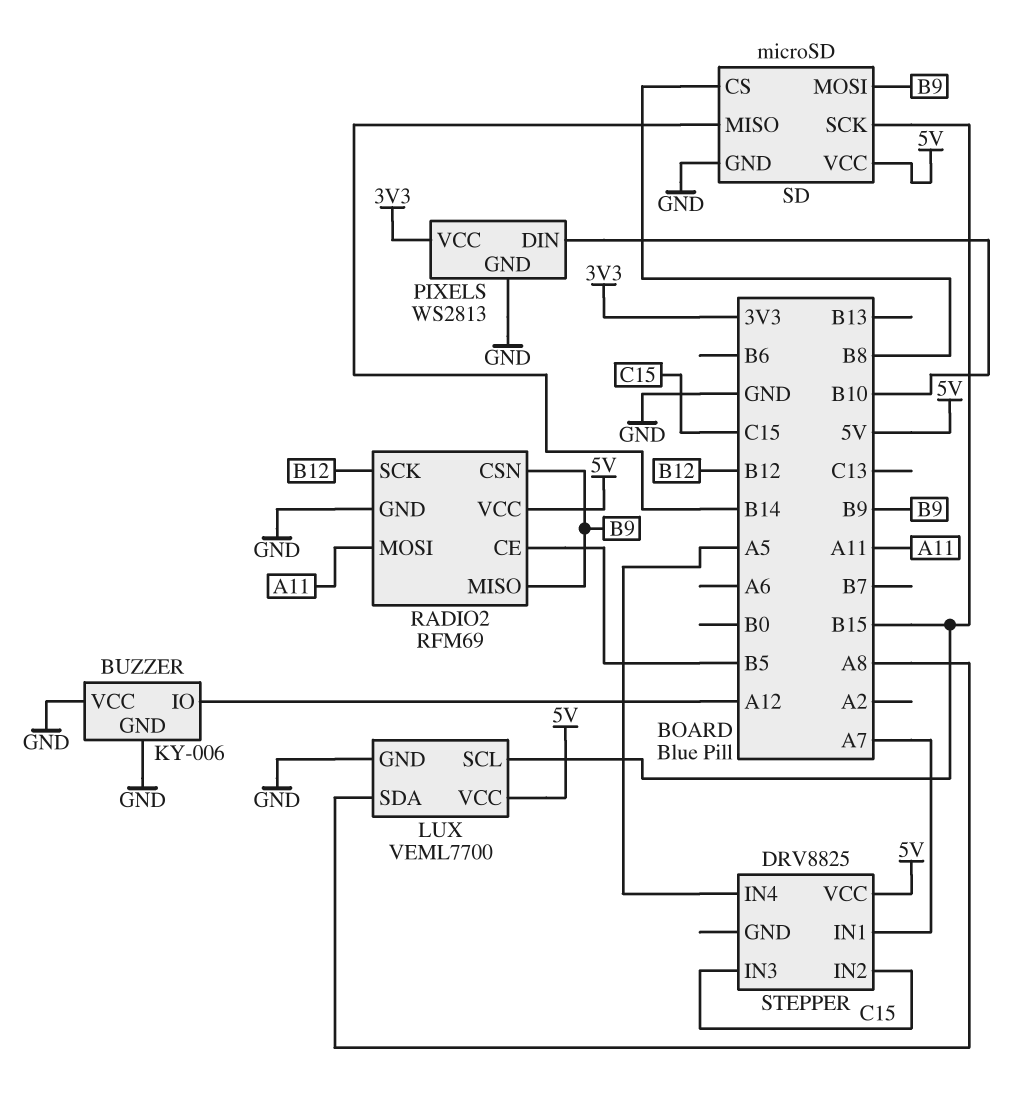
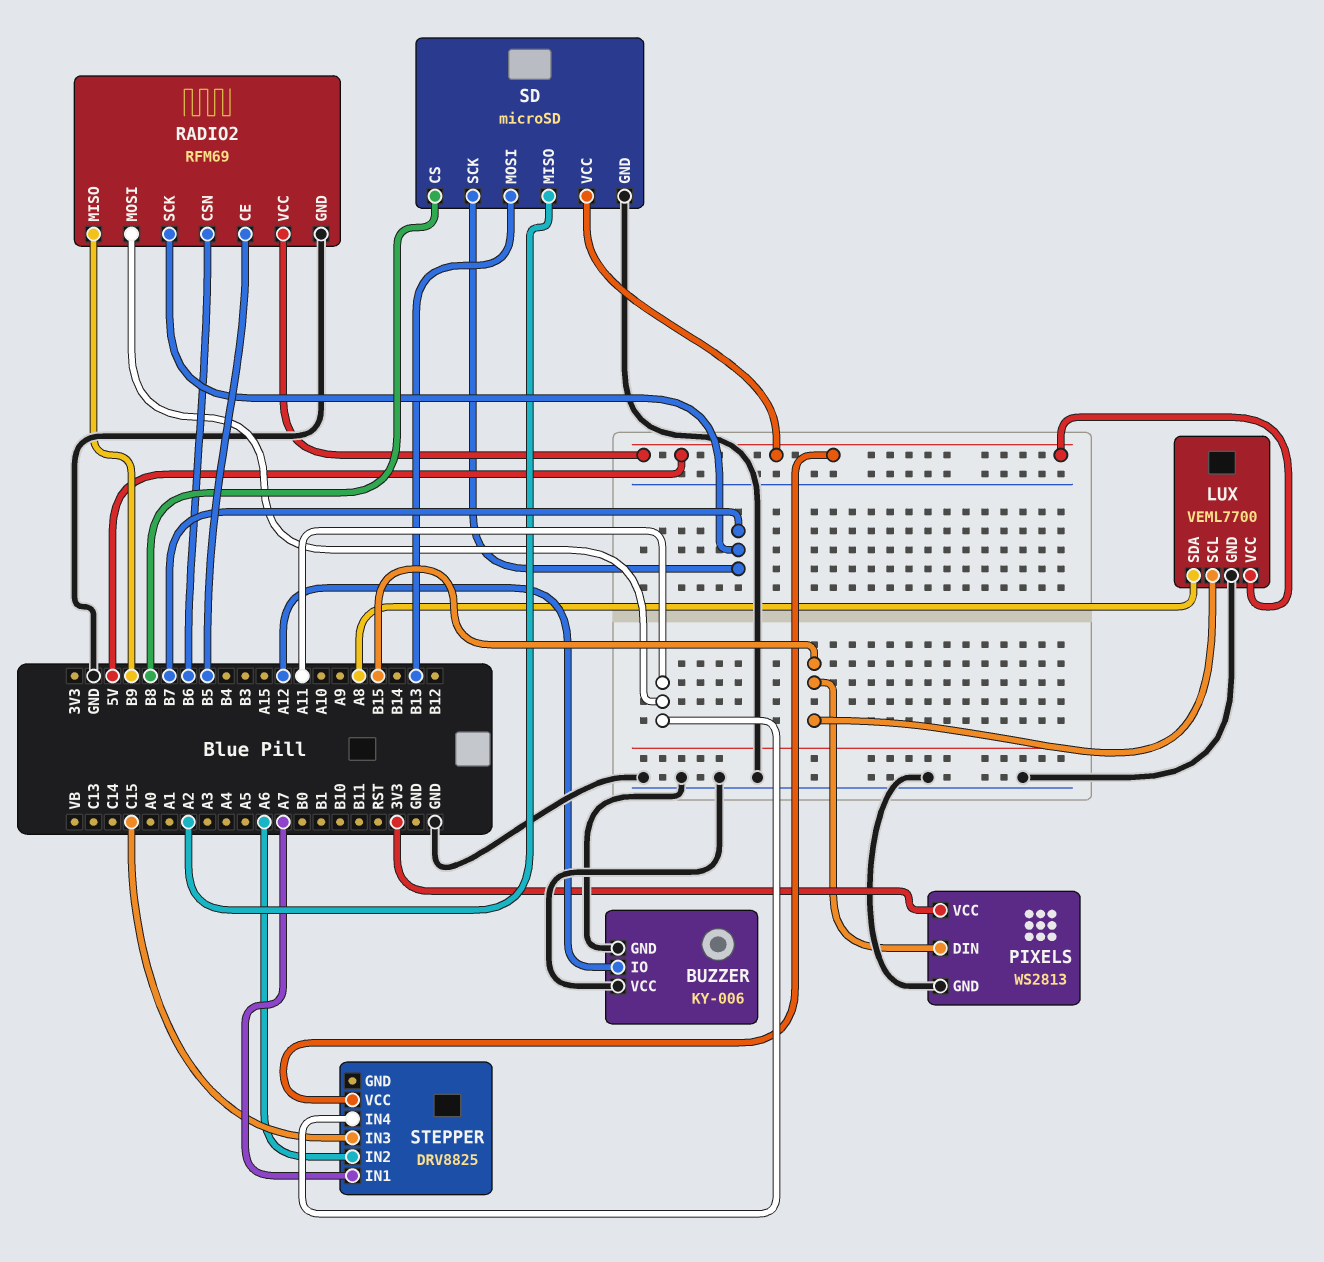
PIXELS pin DIN: B10 -> B15
RADIO2 pin CSN: B9 -> B6
RADIO2 pin SCK: B12 -> B7
SD pin MISO: B14 -> A2
SD pin MOSI: B9 -> B13
SD pin SCK: B15 -> B7
STEPPER pin IN2: C15 -> A6
STEPPER pin IN4: A5 -> A11

